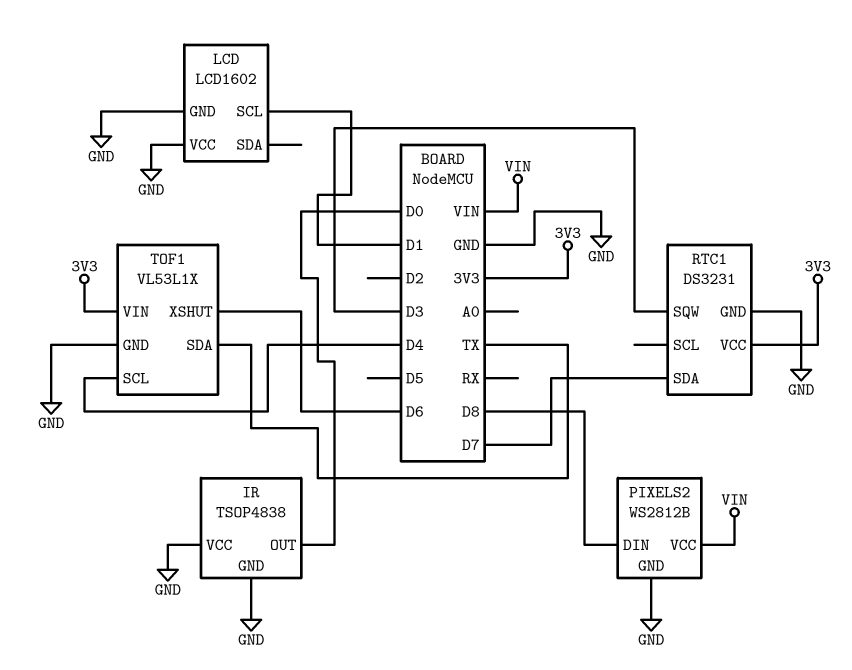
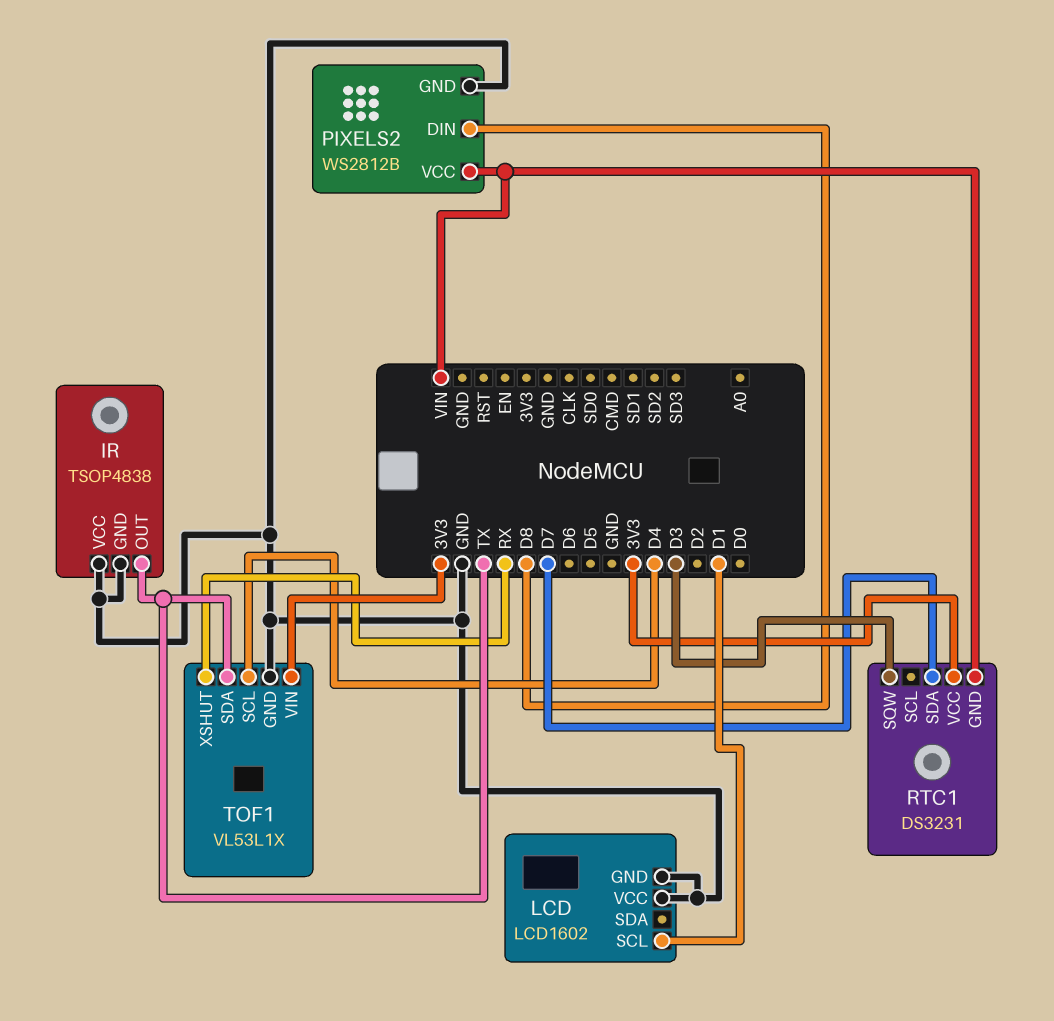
IR pin OUT: D0 -> TX
RTC1 pin GND: GND -> VIN
TOF1 pin XSHUT: D6 -> RX

